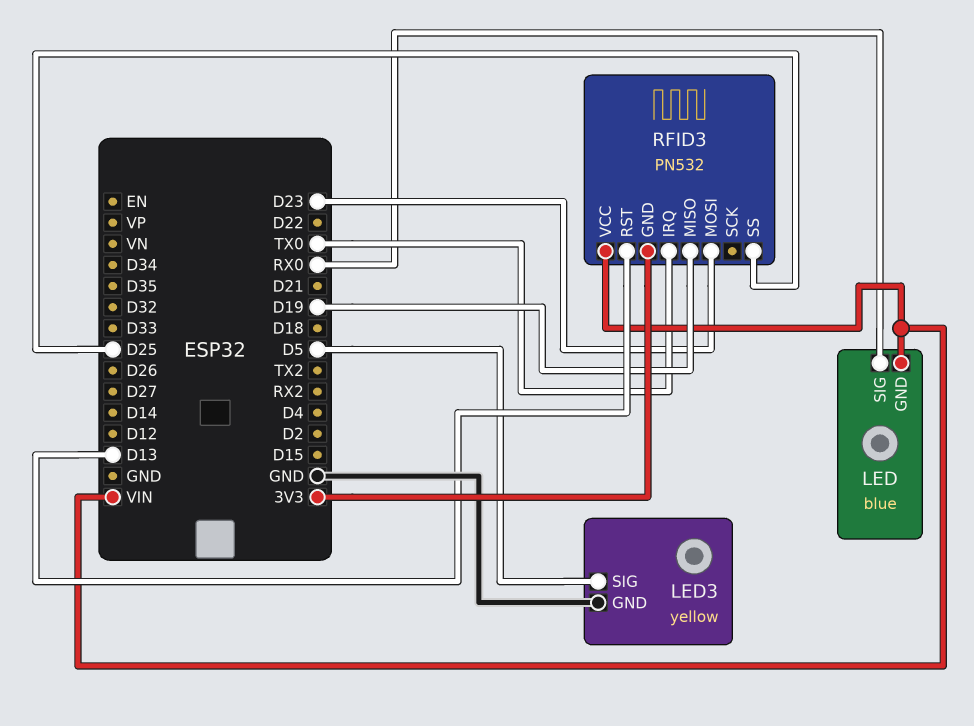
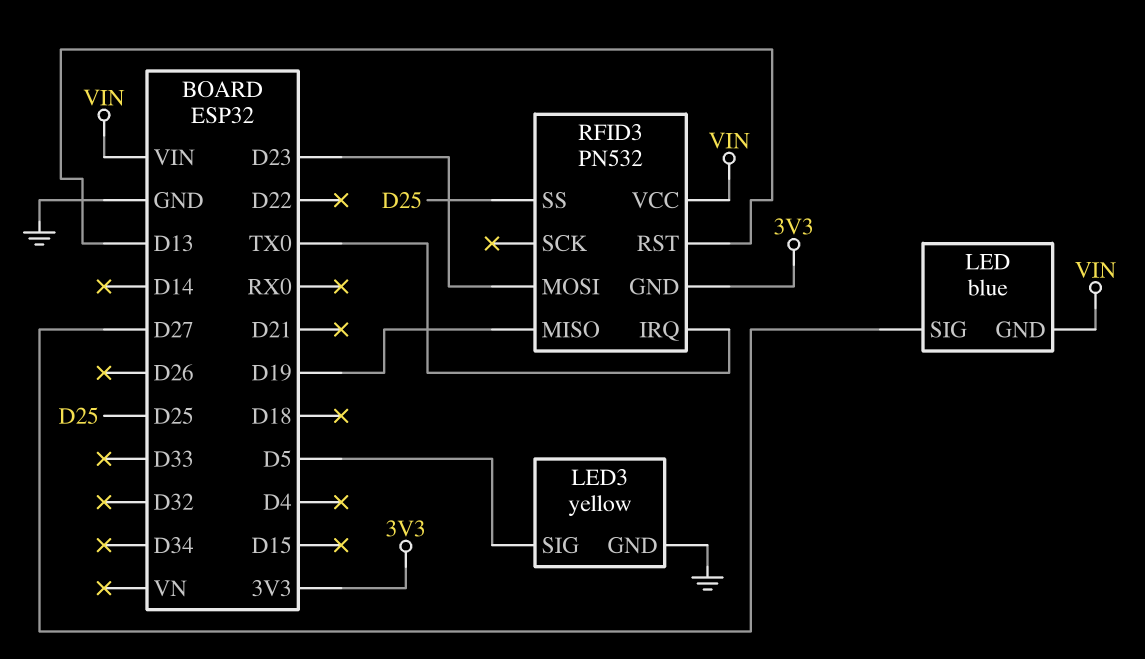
LED pin SIG: RX0 -> D27

